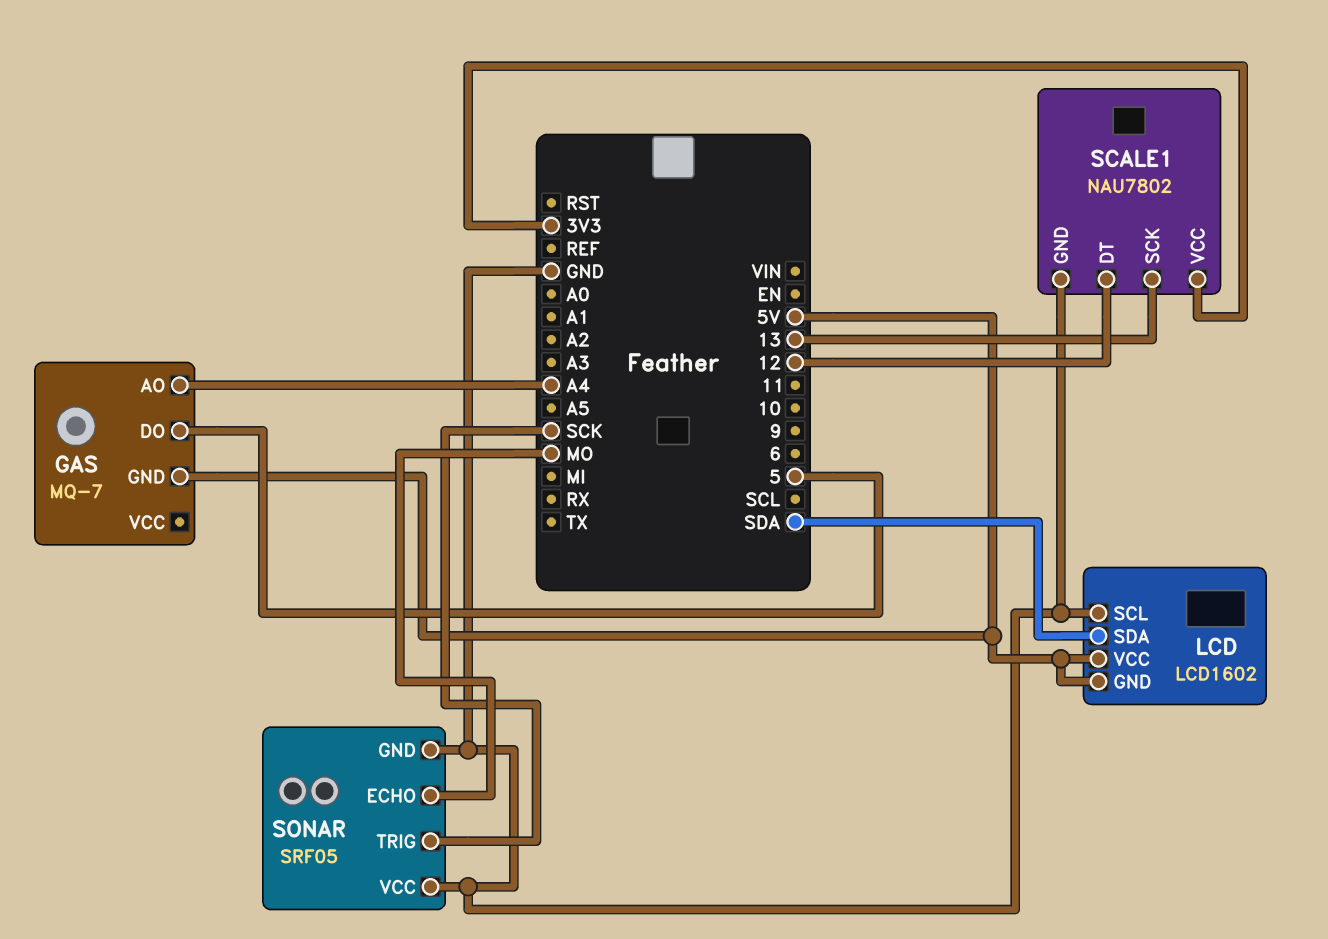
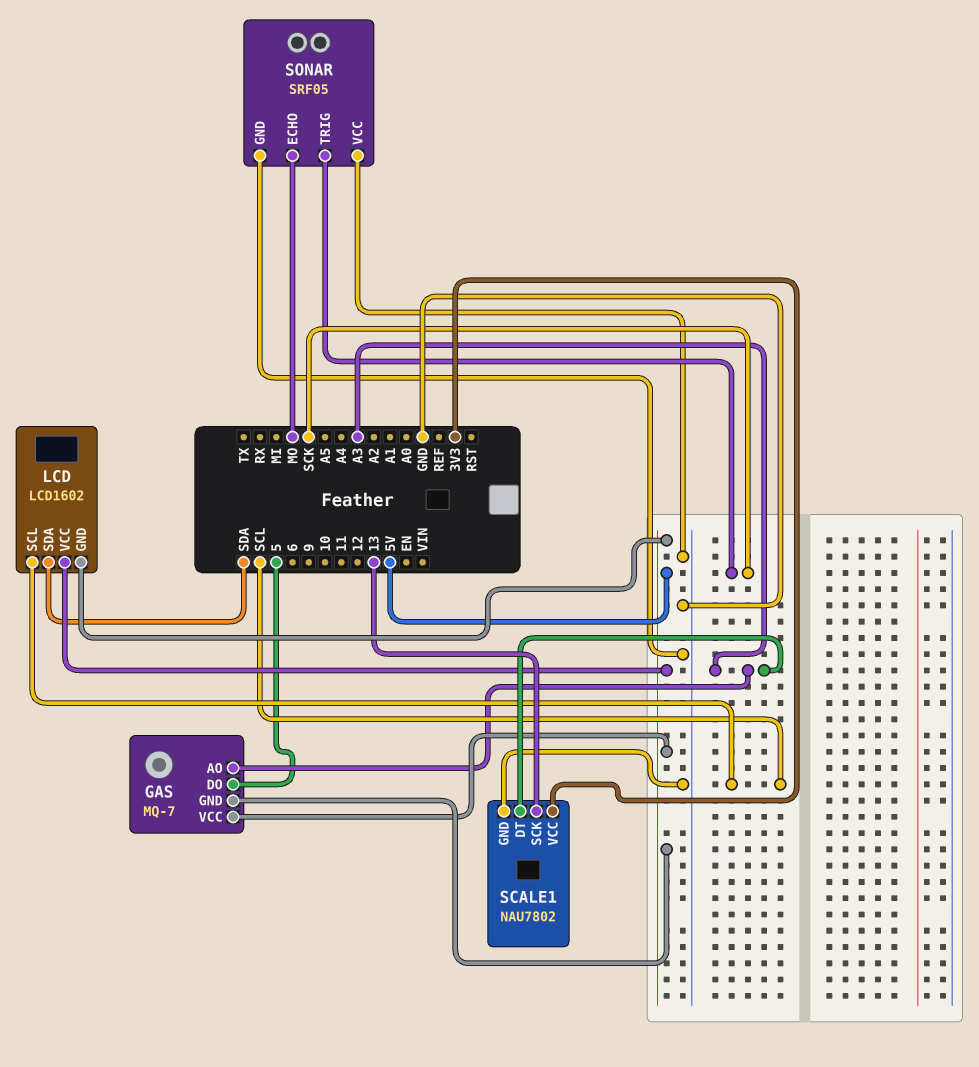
GAS pin AO: A4 -> A3
GAS pin VCC: none -> 5V
LCD pin SCL: GND -> SCL
SCALE1 pin DT: 12 -> A3

